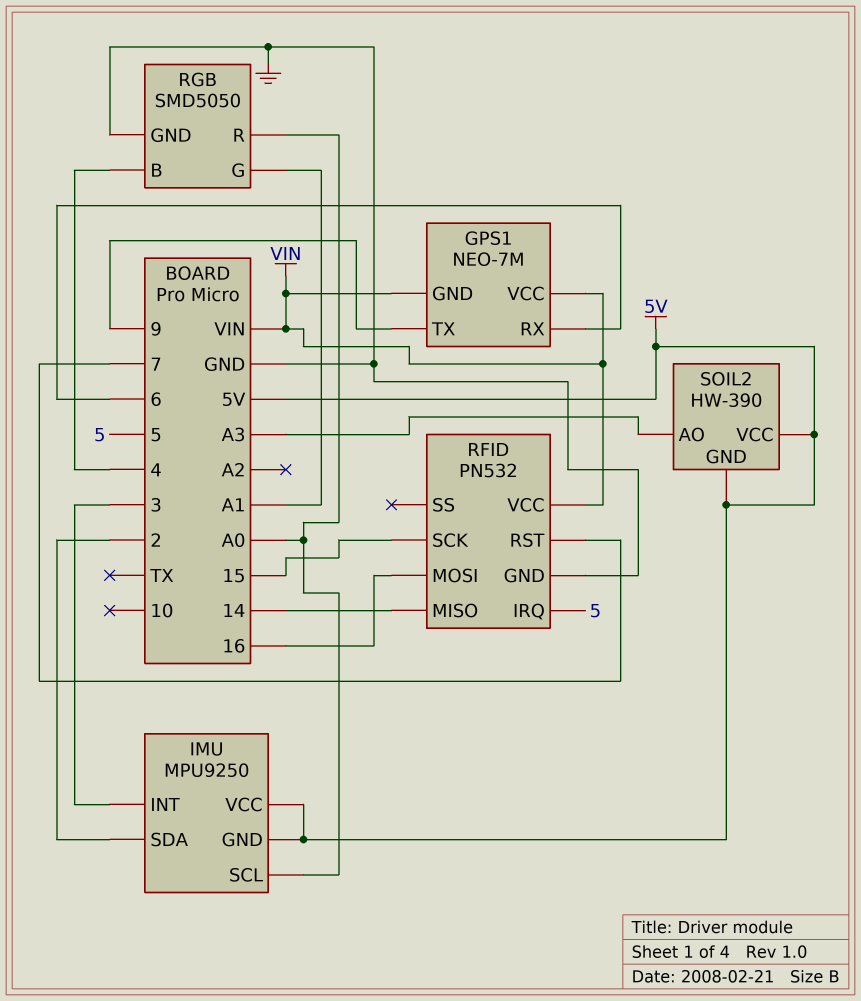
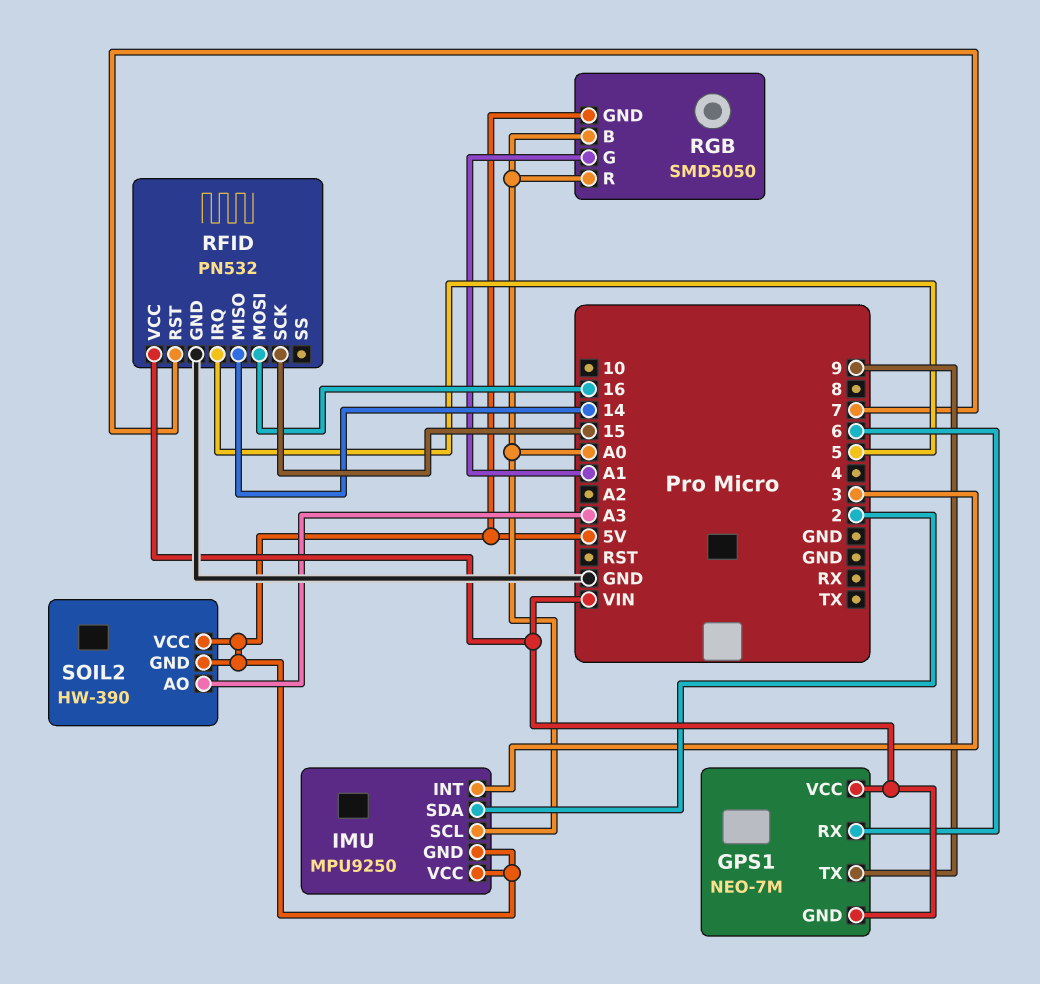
RGB pin B: 4 -> A0
RGB pin GND: GND -> 5V

